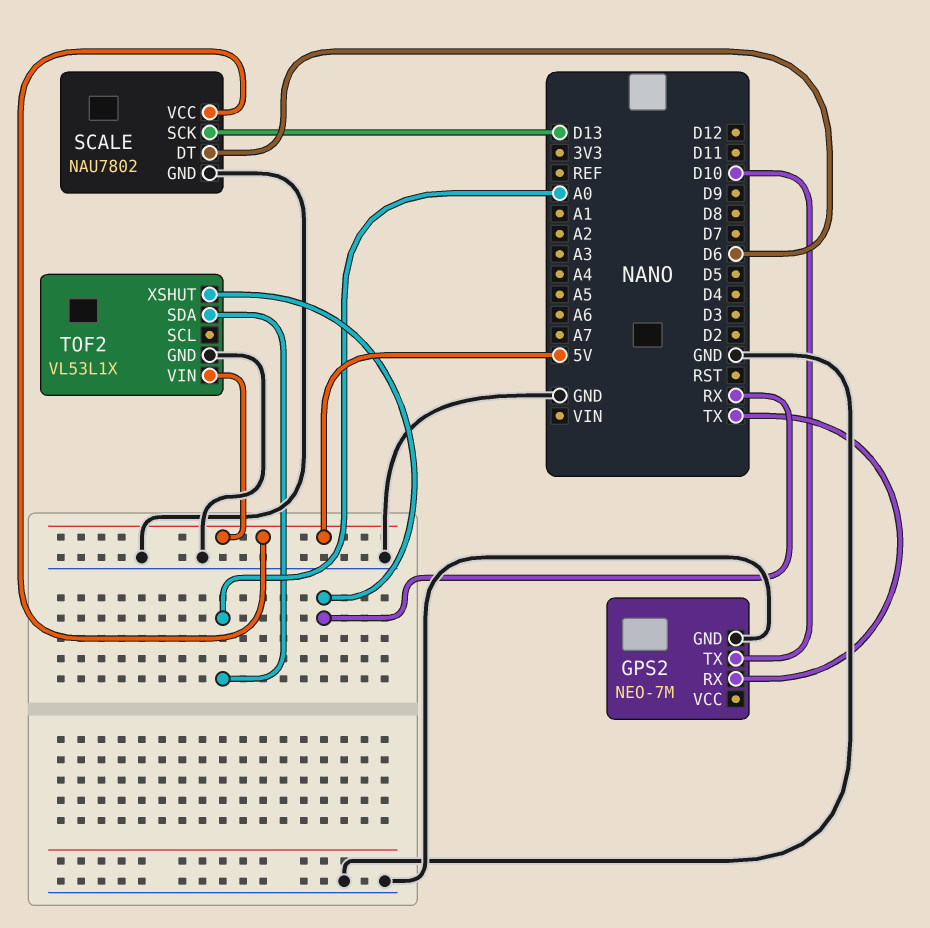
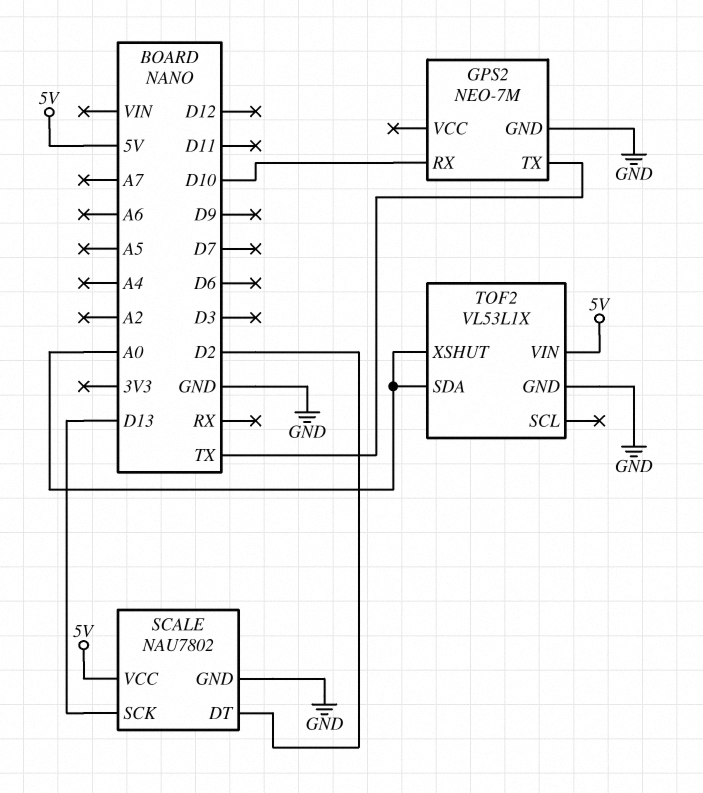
GPS2 pin RX: TX -> D10
GPS2 pin TX: D10 -> TX
SCALE pin DT: D6 -> D2
TOF2 pin XSHUT: RX -> A0

